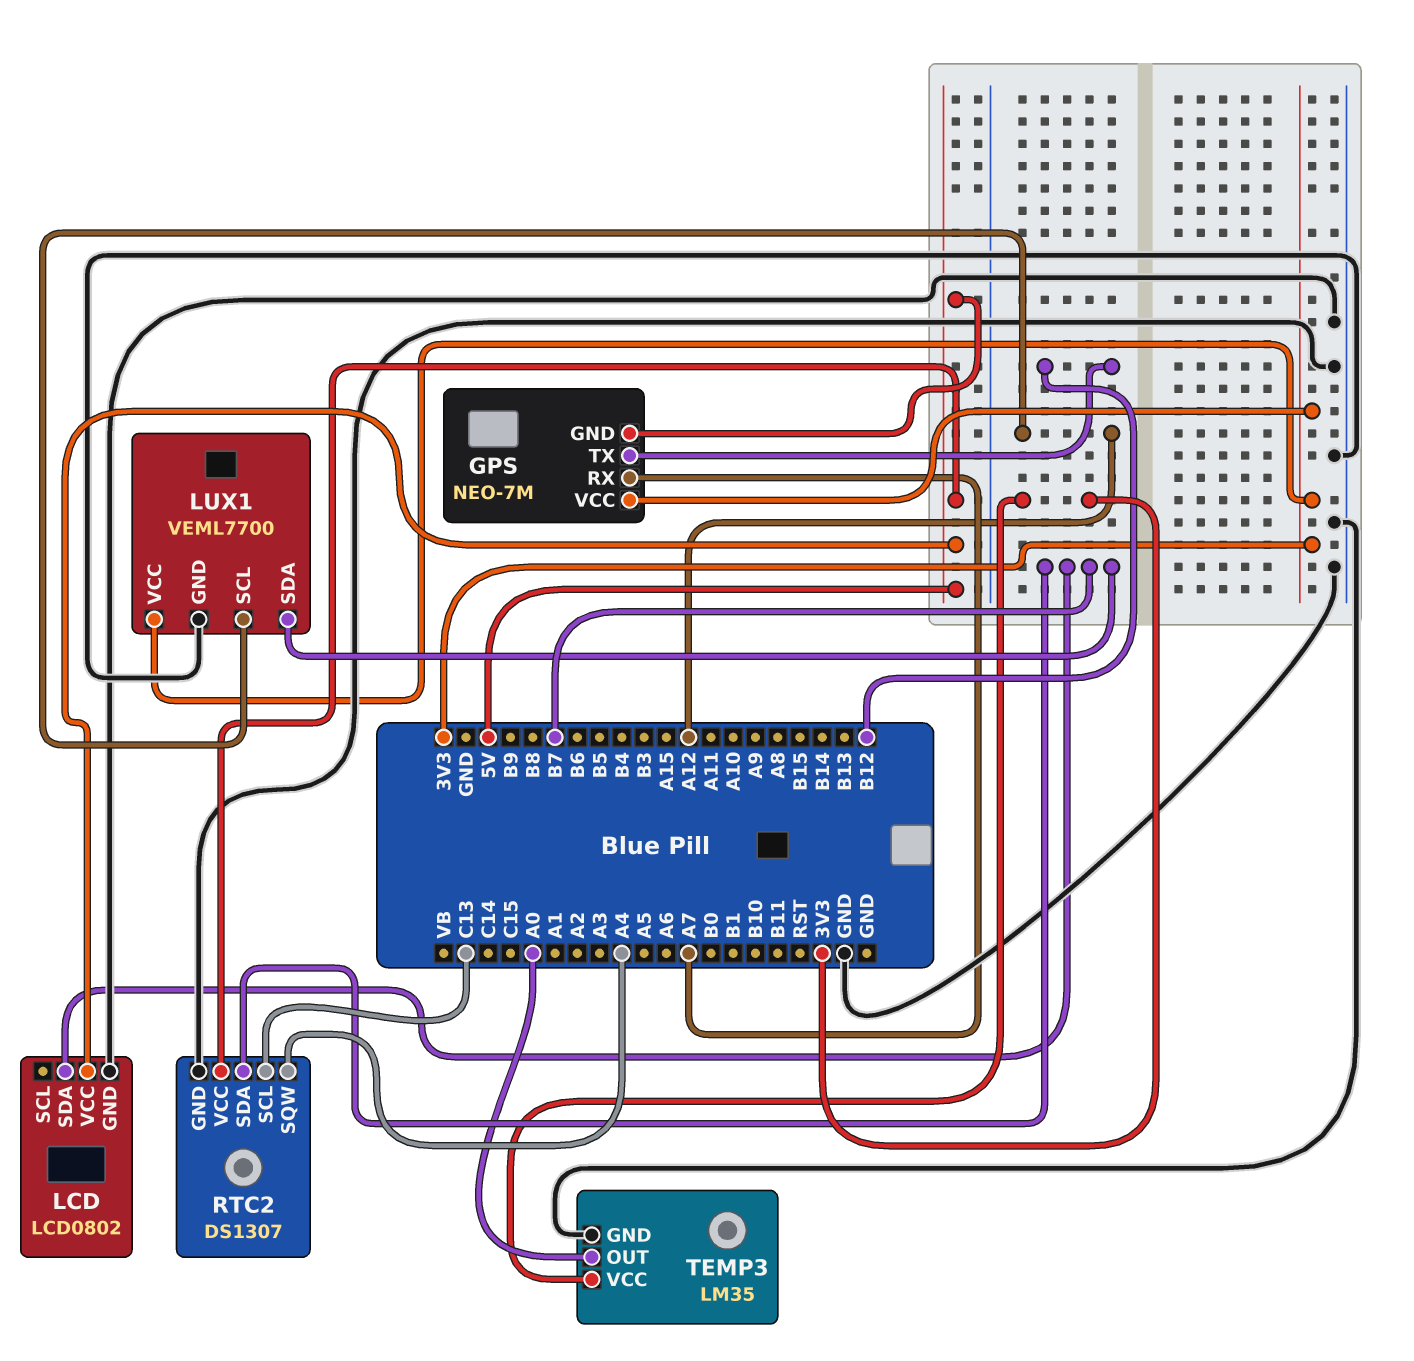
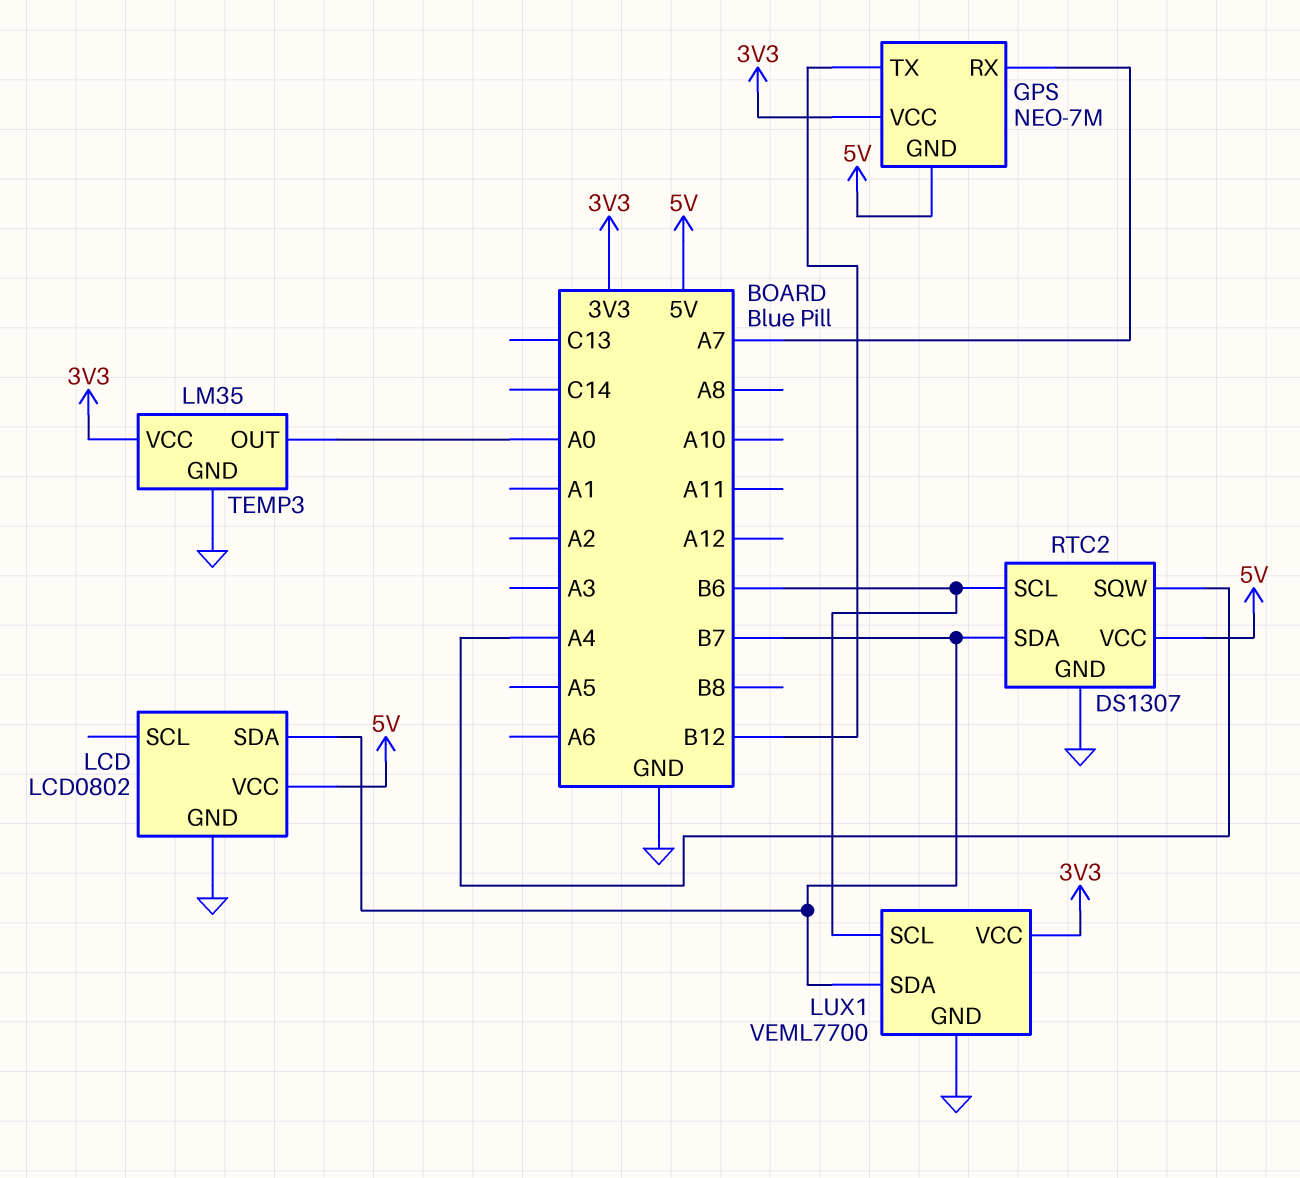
LUX1 pin SCL: A12 -> B6
RTC2 pin SCL: C13 -> B6

